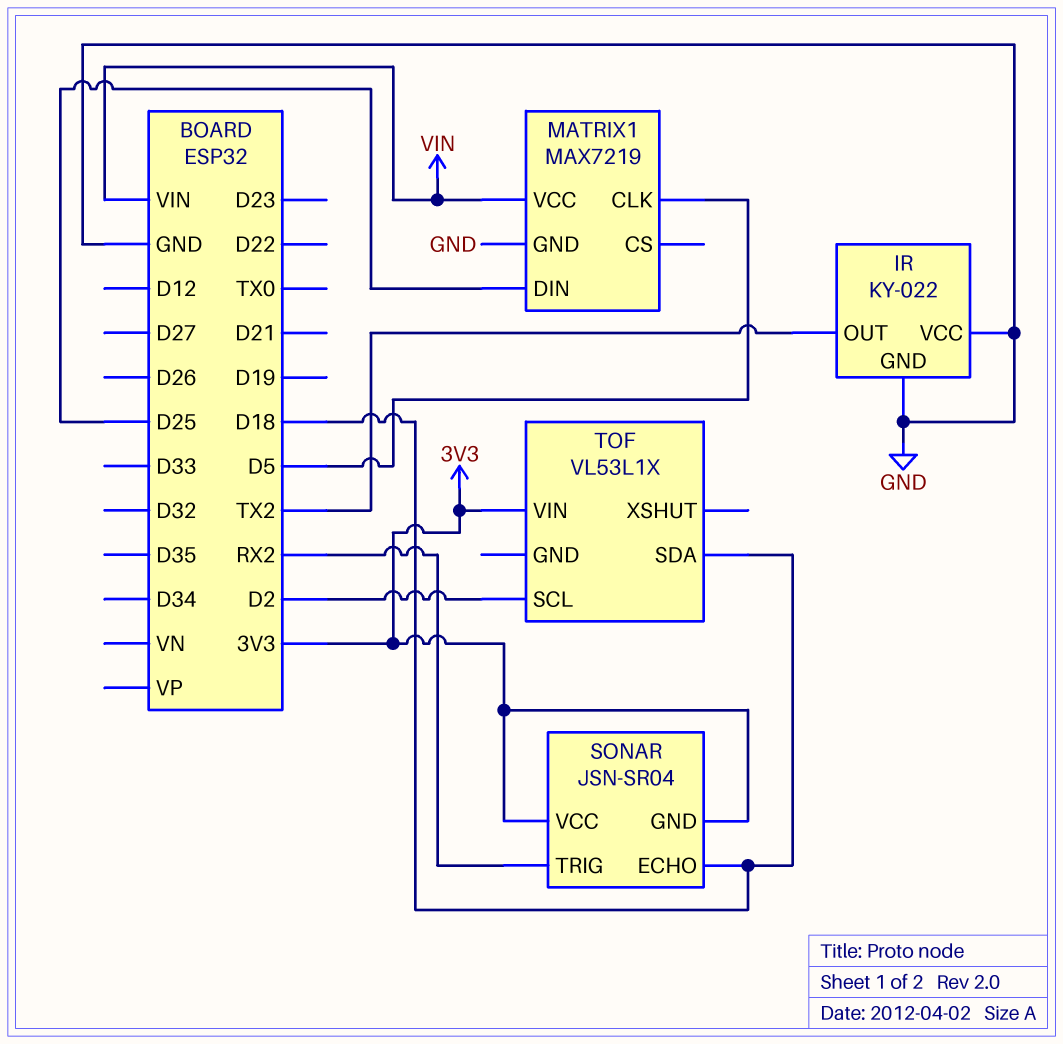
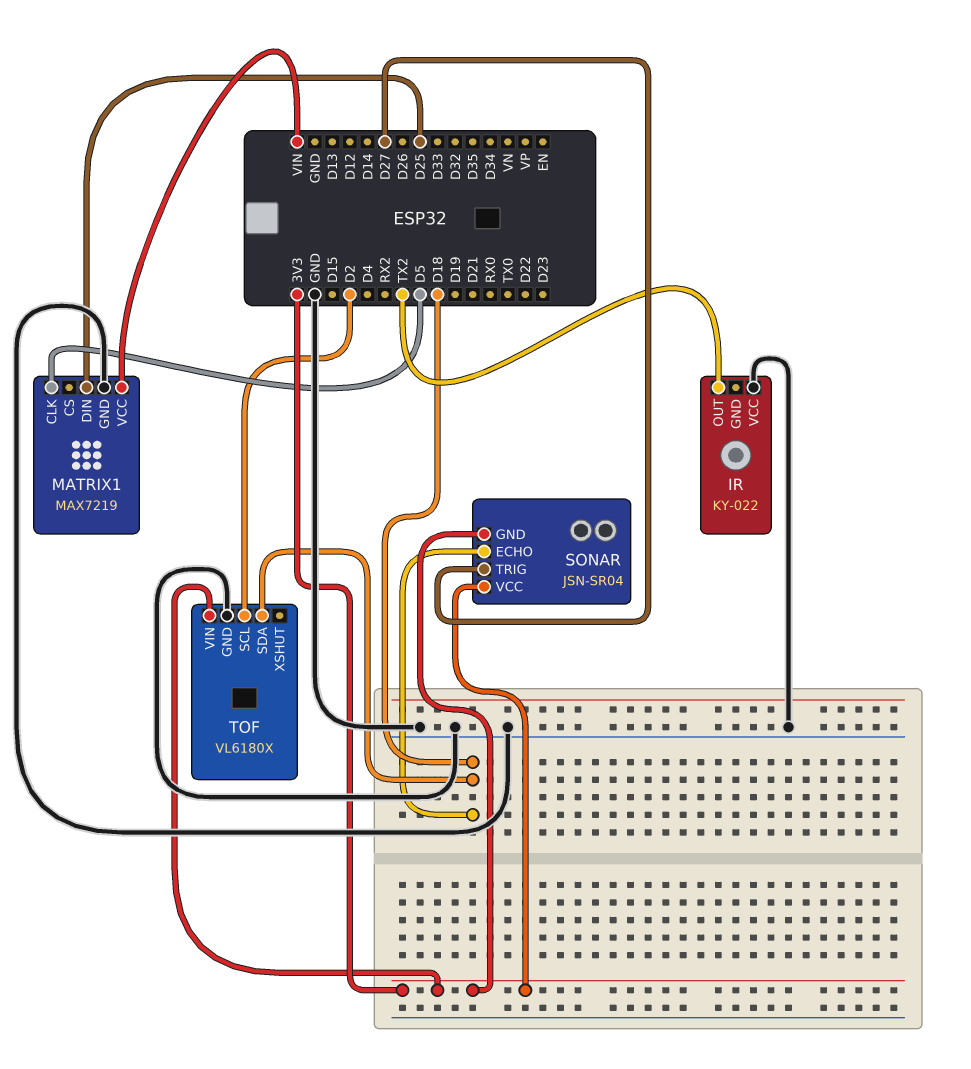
IR pin GND: GND -> none
SONAR pin TRIG: RX2 -> D27
TOF: VL53L1X -> VL6180X
TOF pin GND: none -> GND

